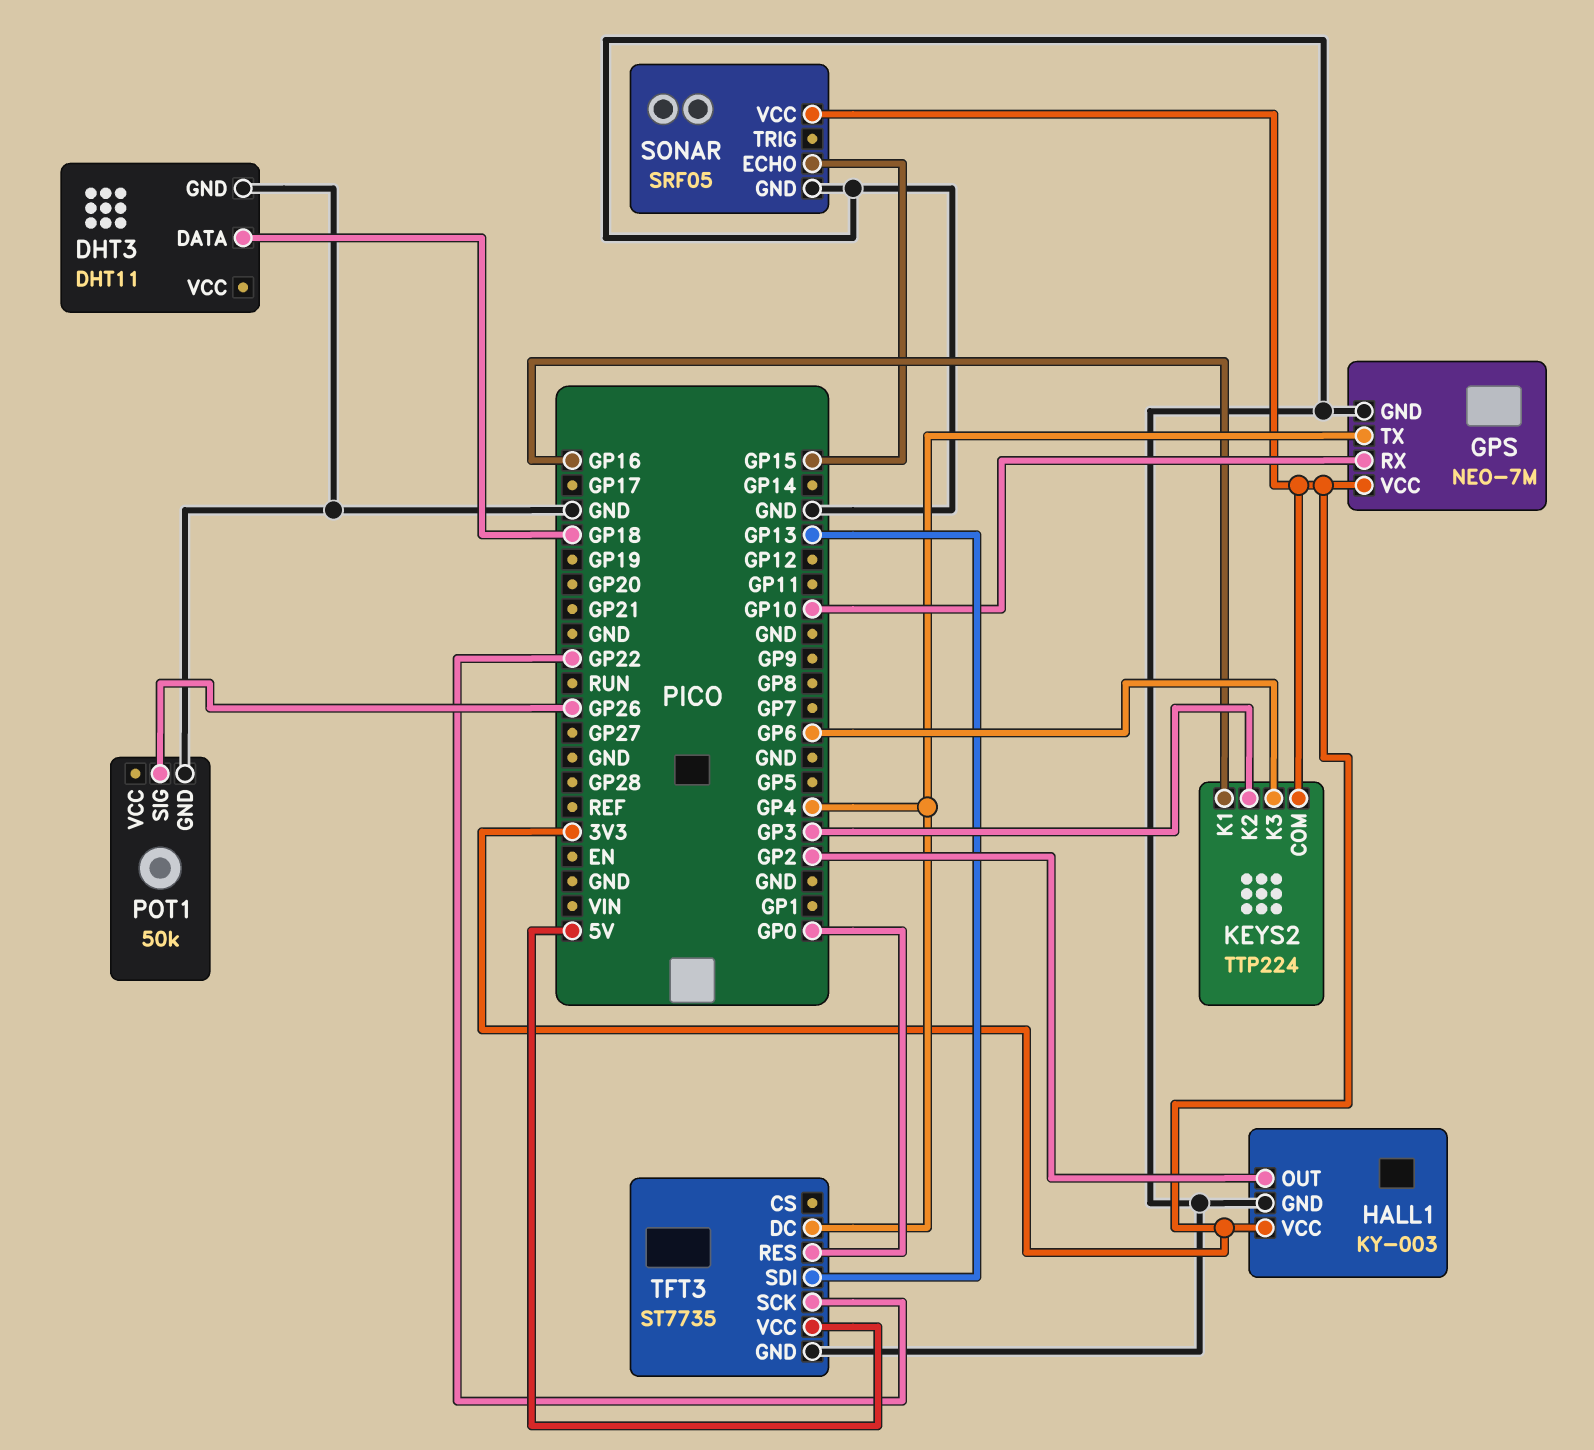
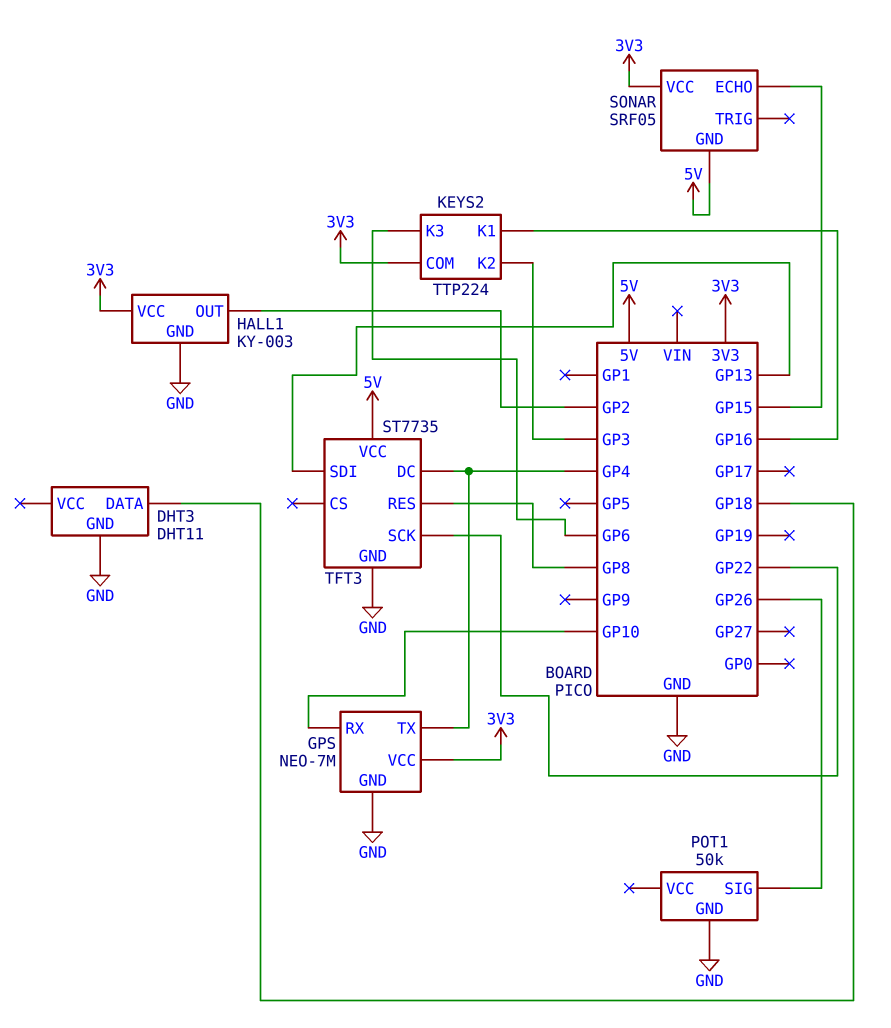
SONAR pin GND: GND -> 5V
TFT3 pin RES: GP0 -> GP8

